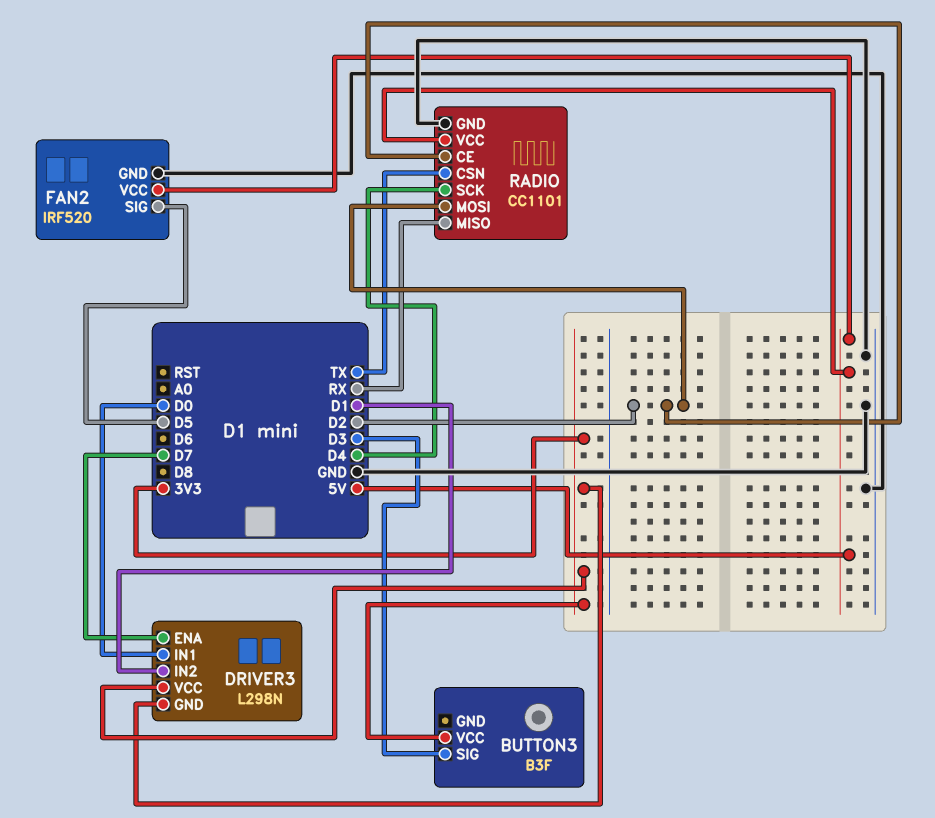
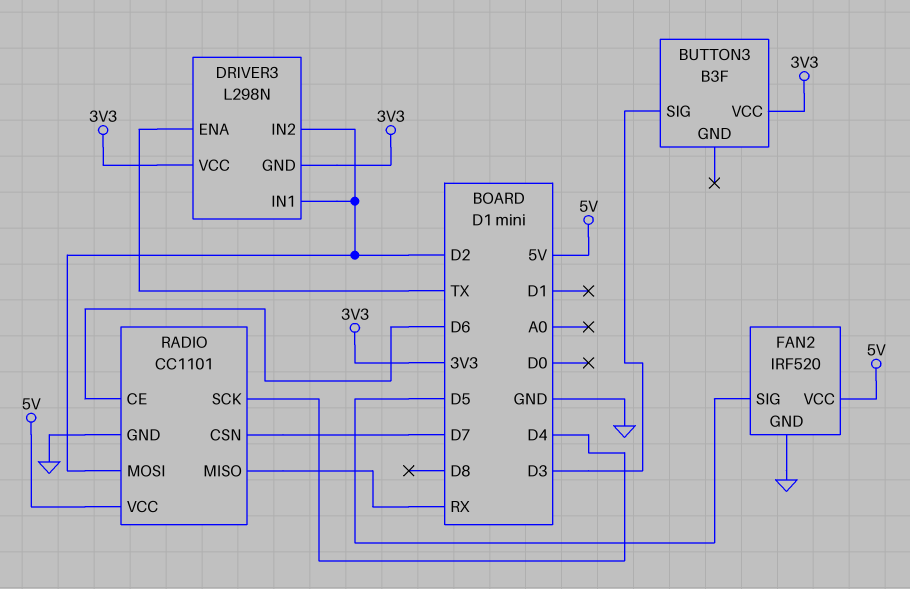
DRIVER3 pin ENA: D7 -> TX
DRIVER3 pin IN1: D0 -> D2
DRIVER3 pin IN2: D1 -> D2
RADIO pin CE: D2 -> D6
RADIO pin CSN: TX -> D7

